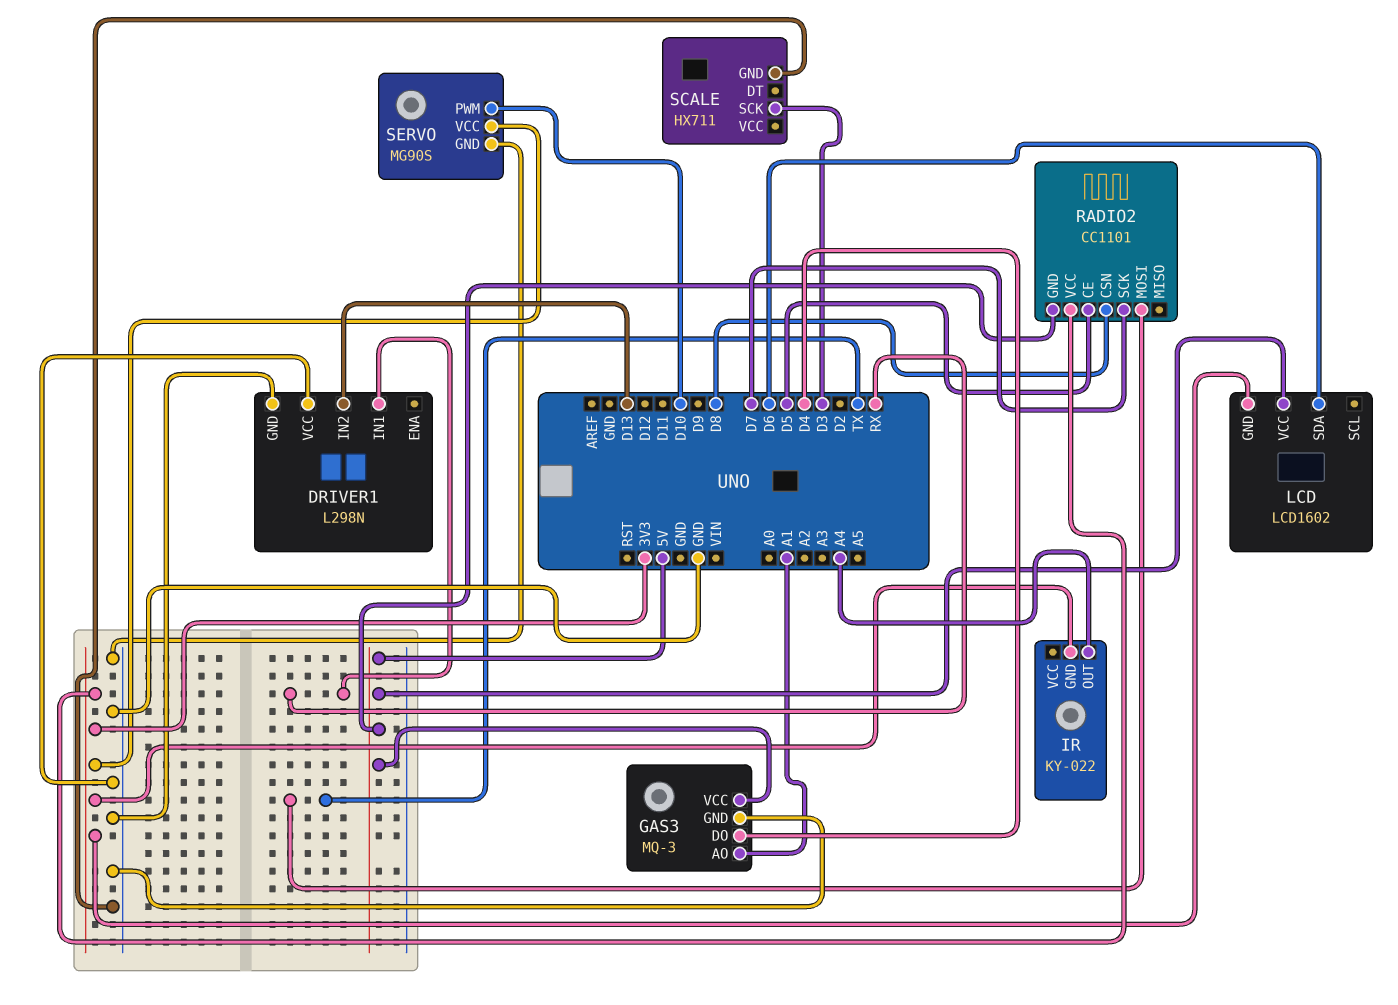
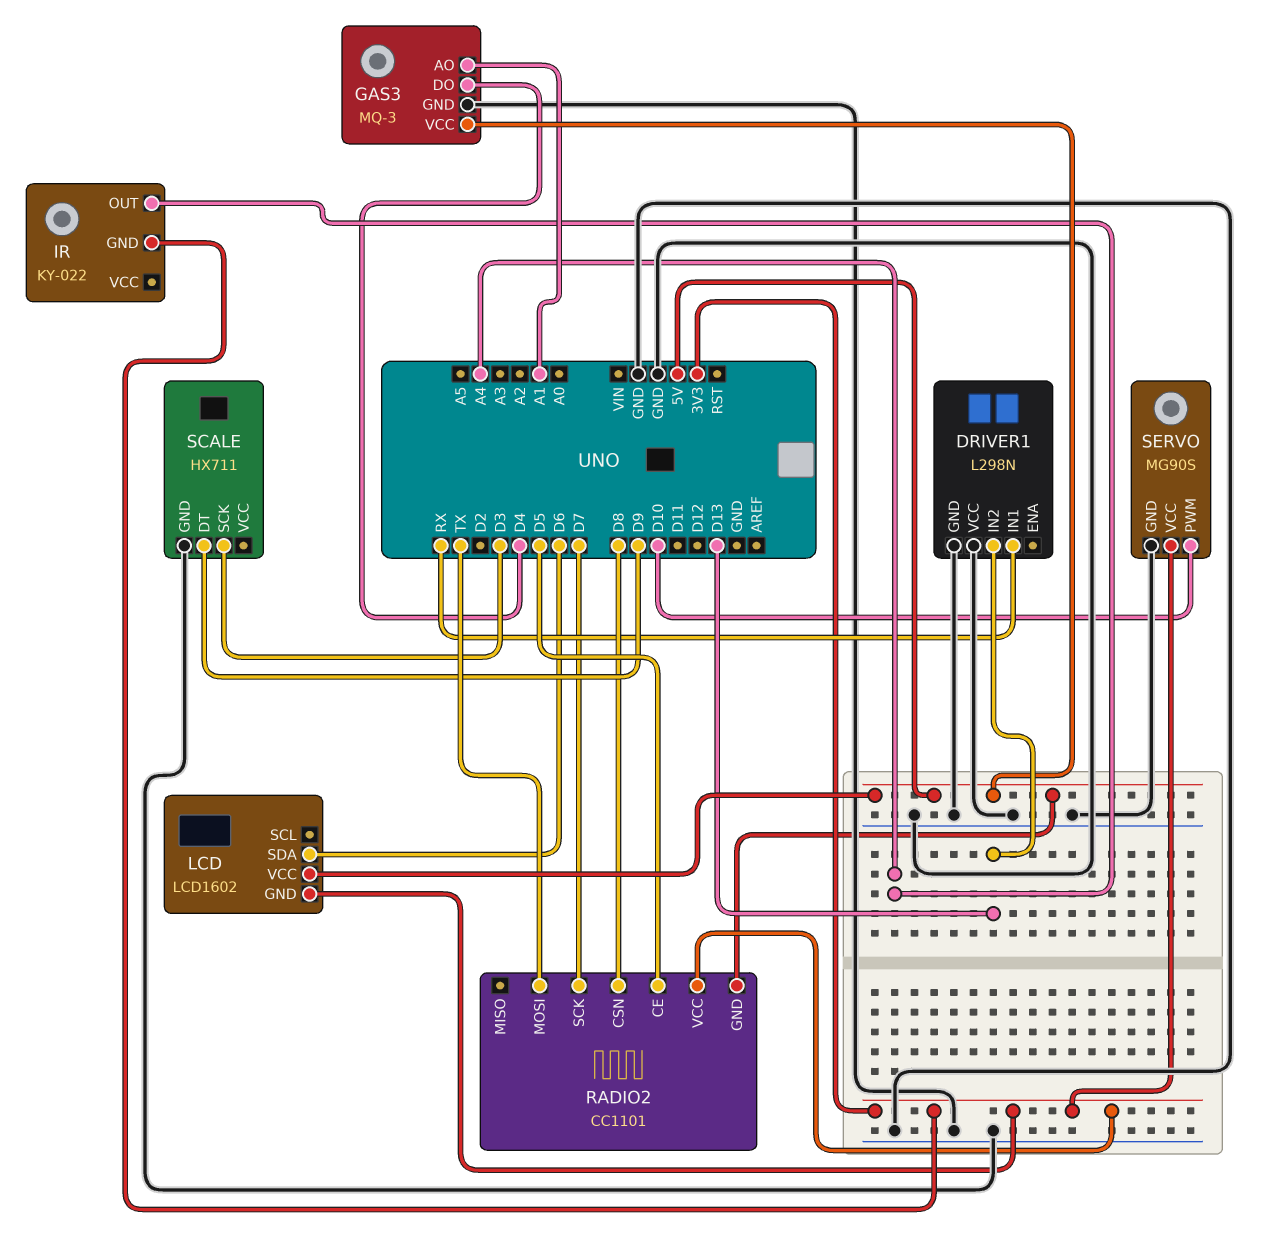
SCALE pin DT: none -> D9

